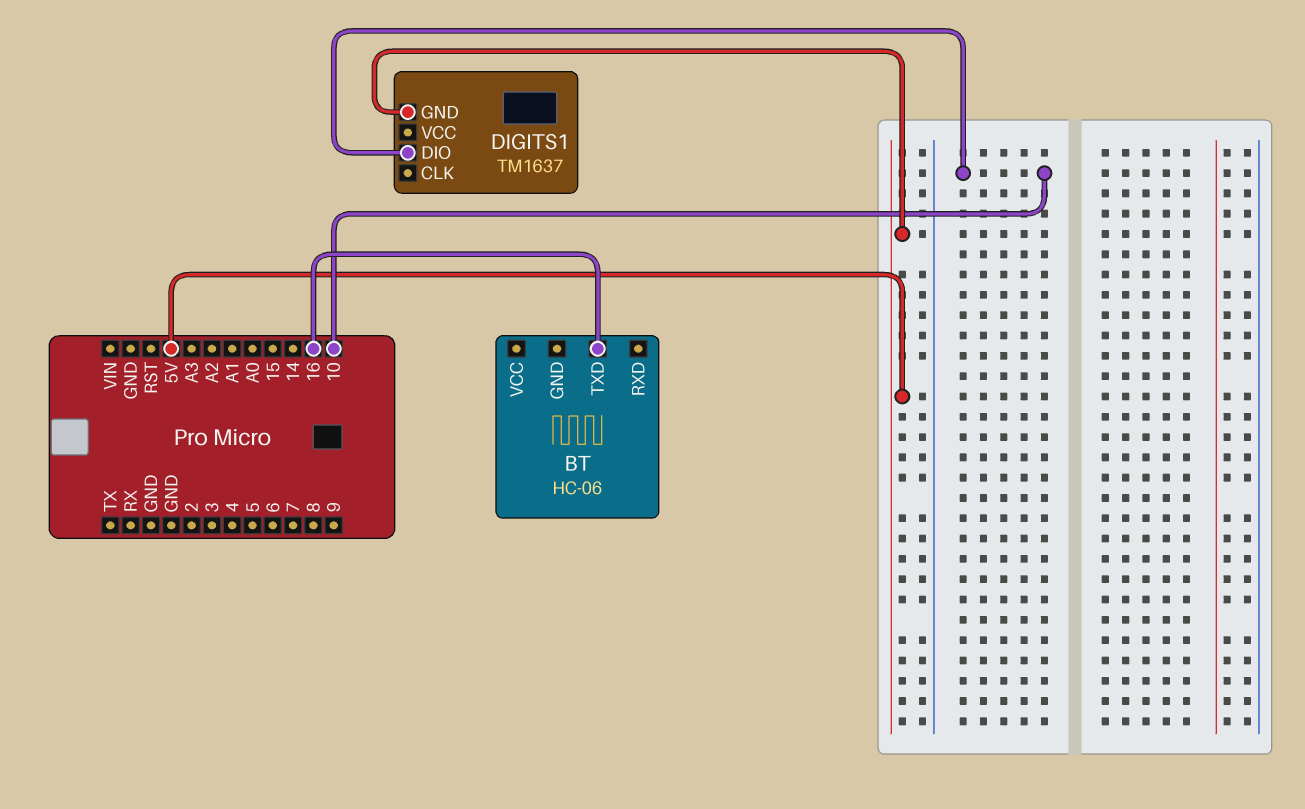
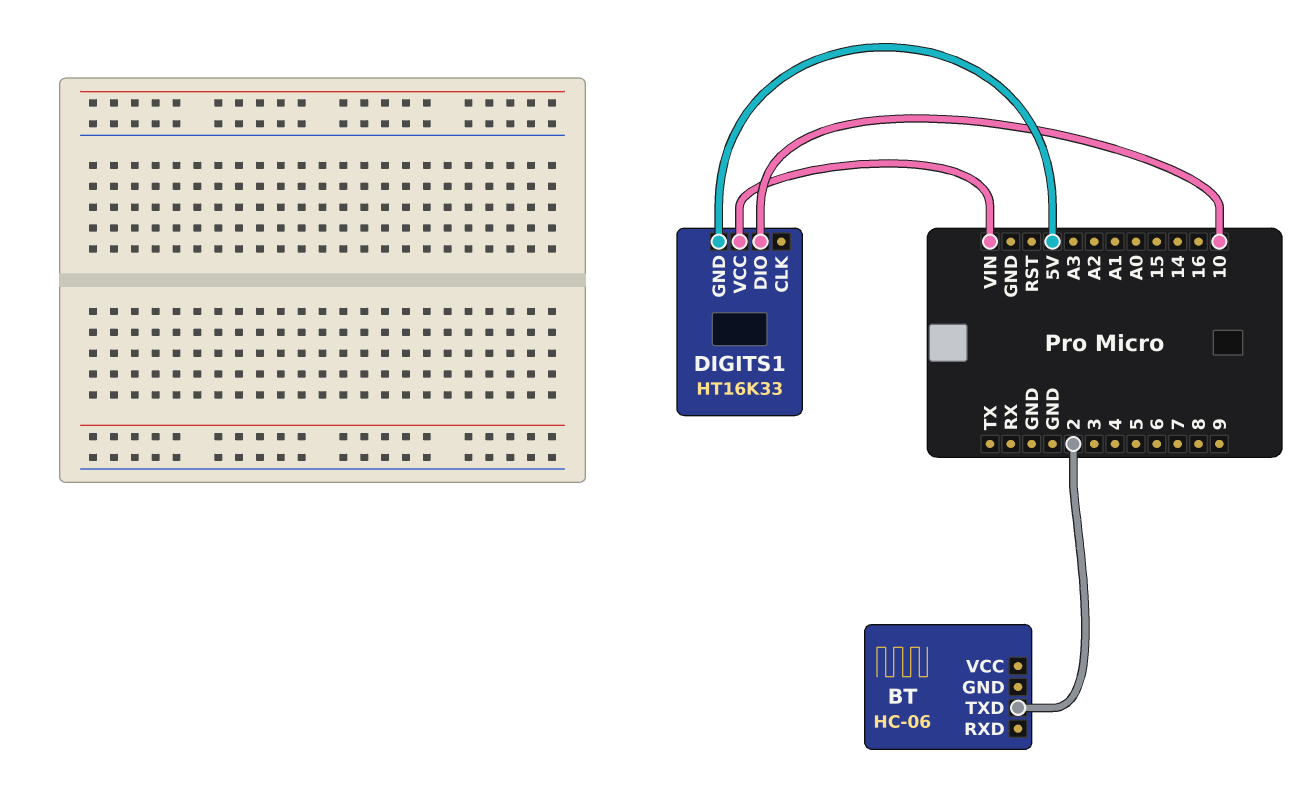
BT pin TXD: 16 -> 2
DIGITS1: TM1637 -> HT16K33
DIGITS1 pin VCC: none -> VIN

